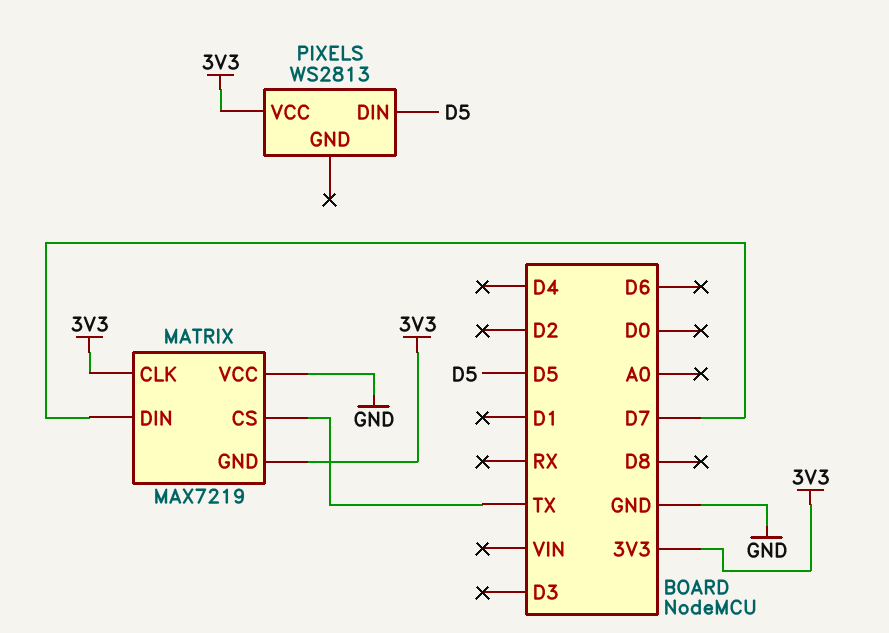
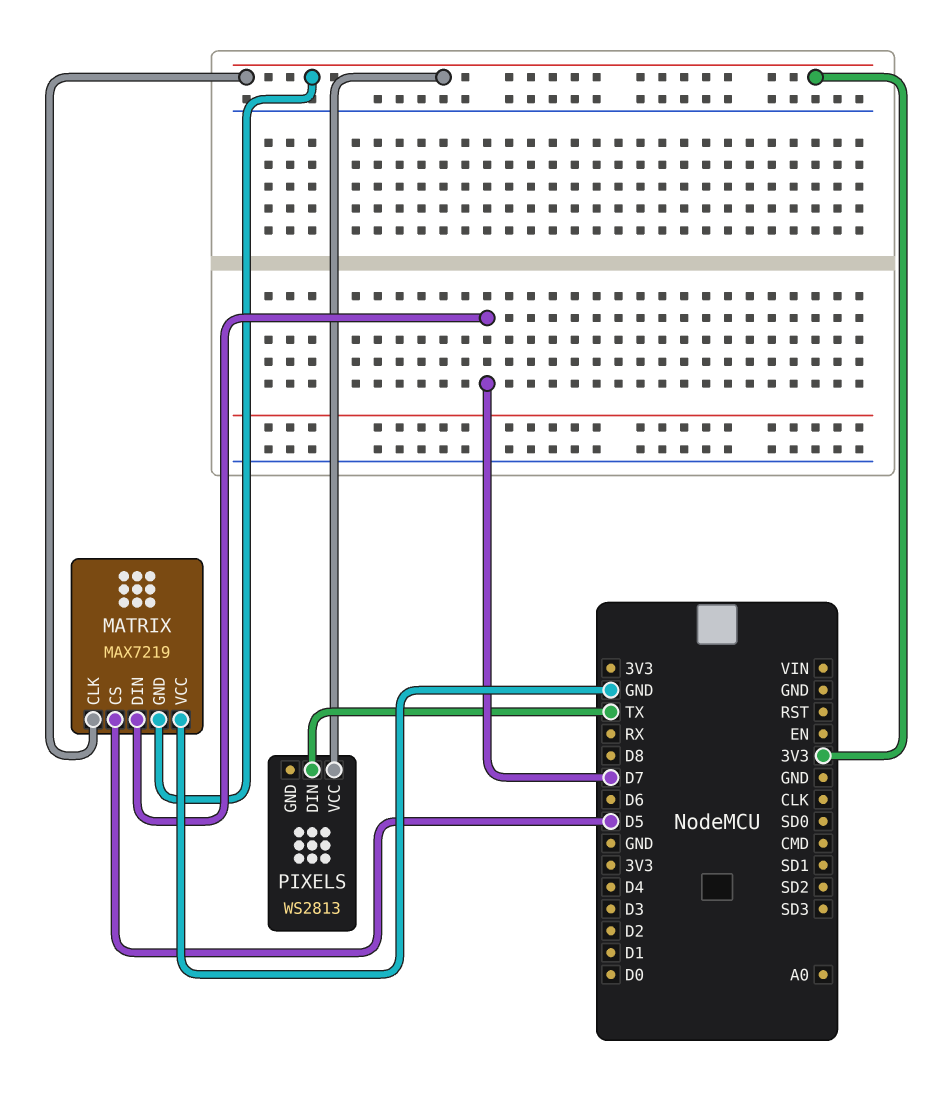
MATRIX pin CS: TX -> D5
PIXELS pin DIN: D5 -> TX

